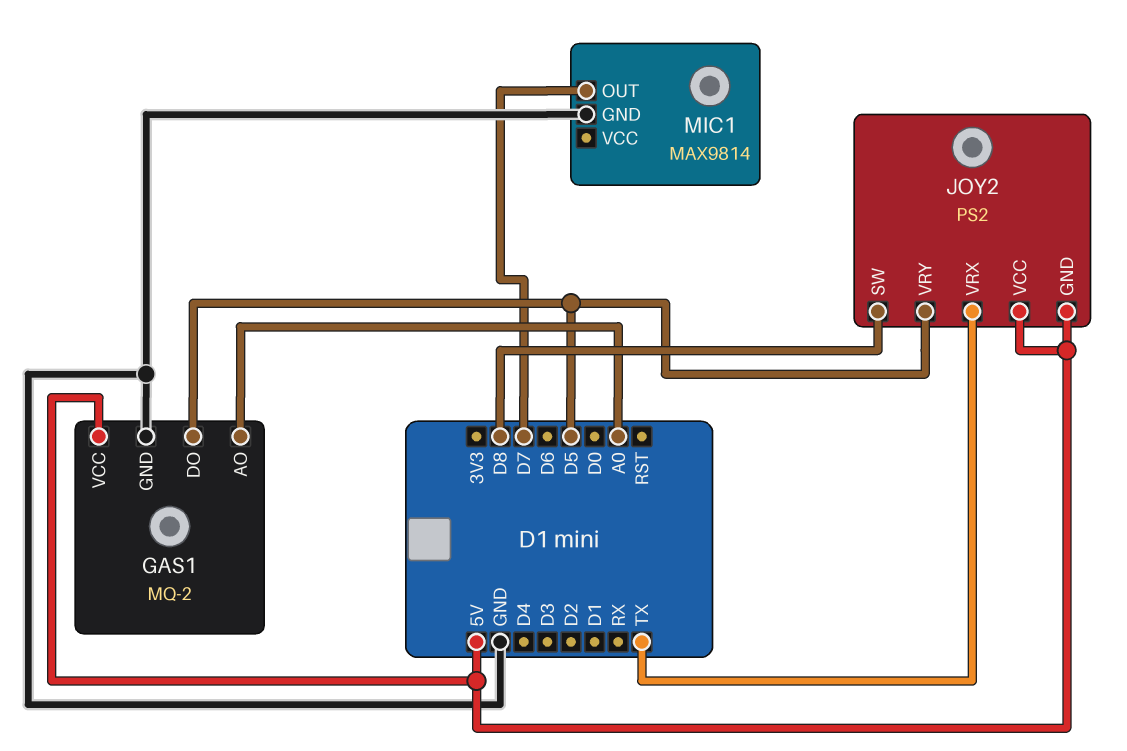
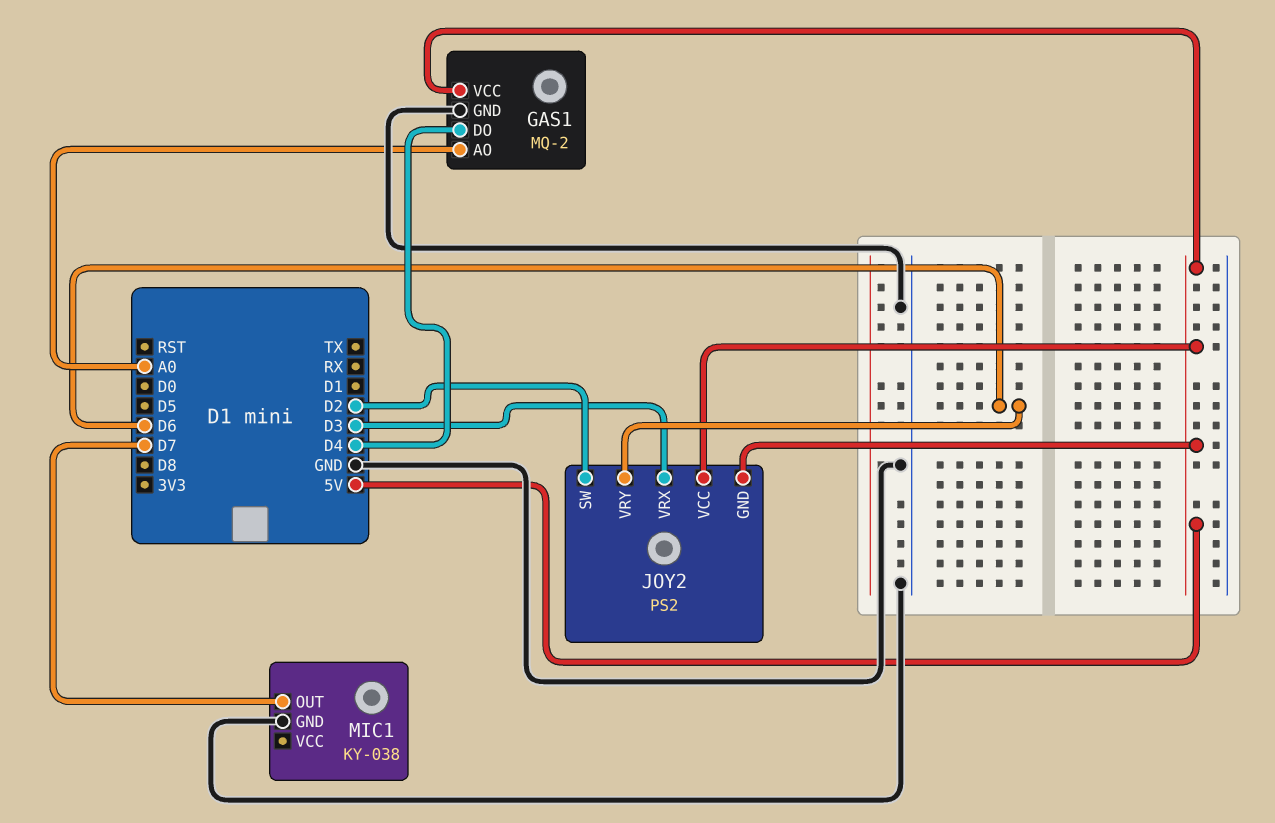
GAS1 pin DO: D5 -> D4
JOY2 pin SW: D8 -> D2
JOY2 pin VRX: TX -> D3
JOY2 pin VRY: D5 -> D6
MIC1: MAX9814 -> KY-038

